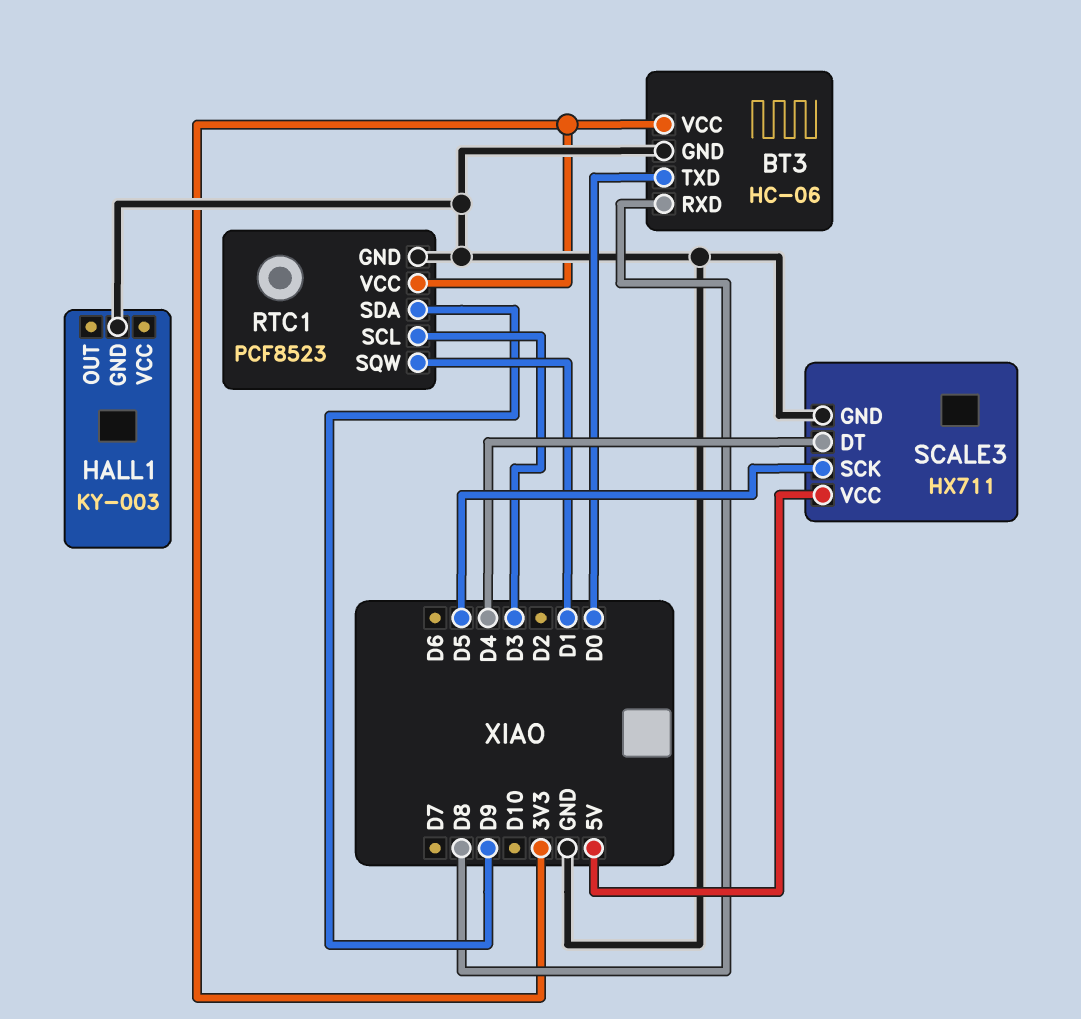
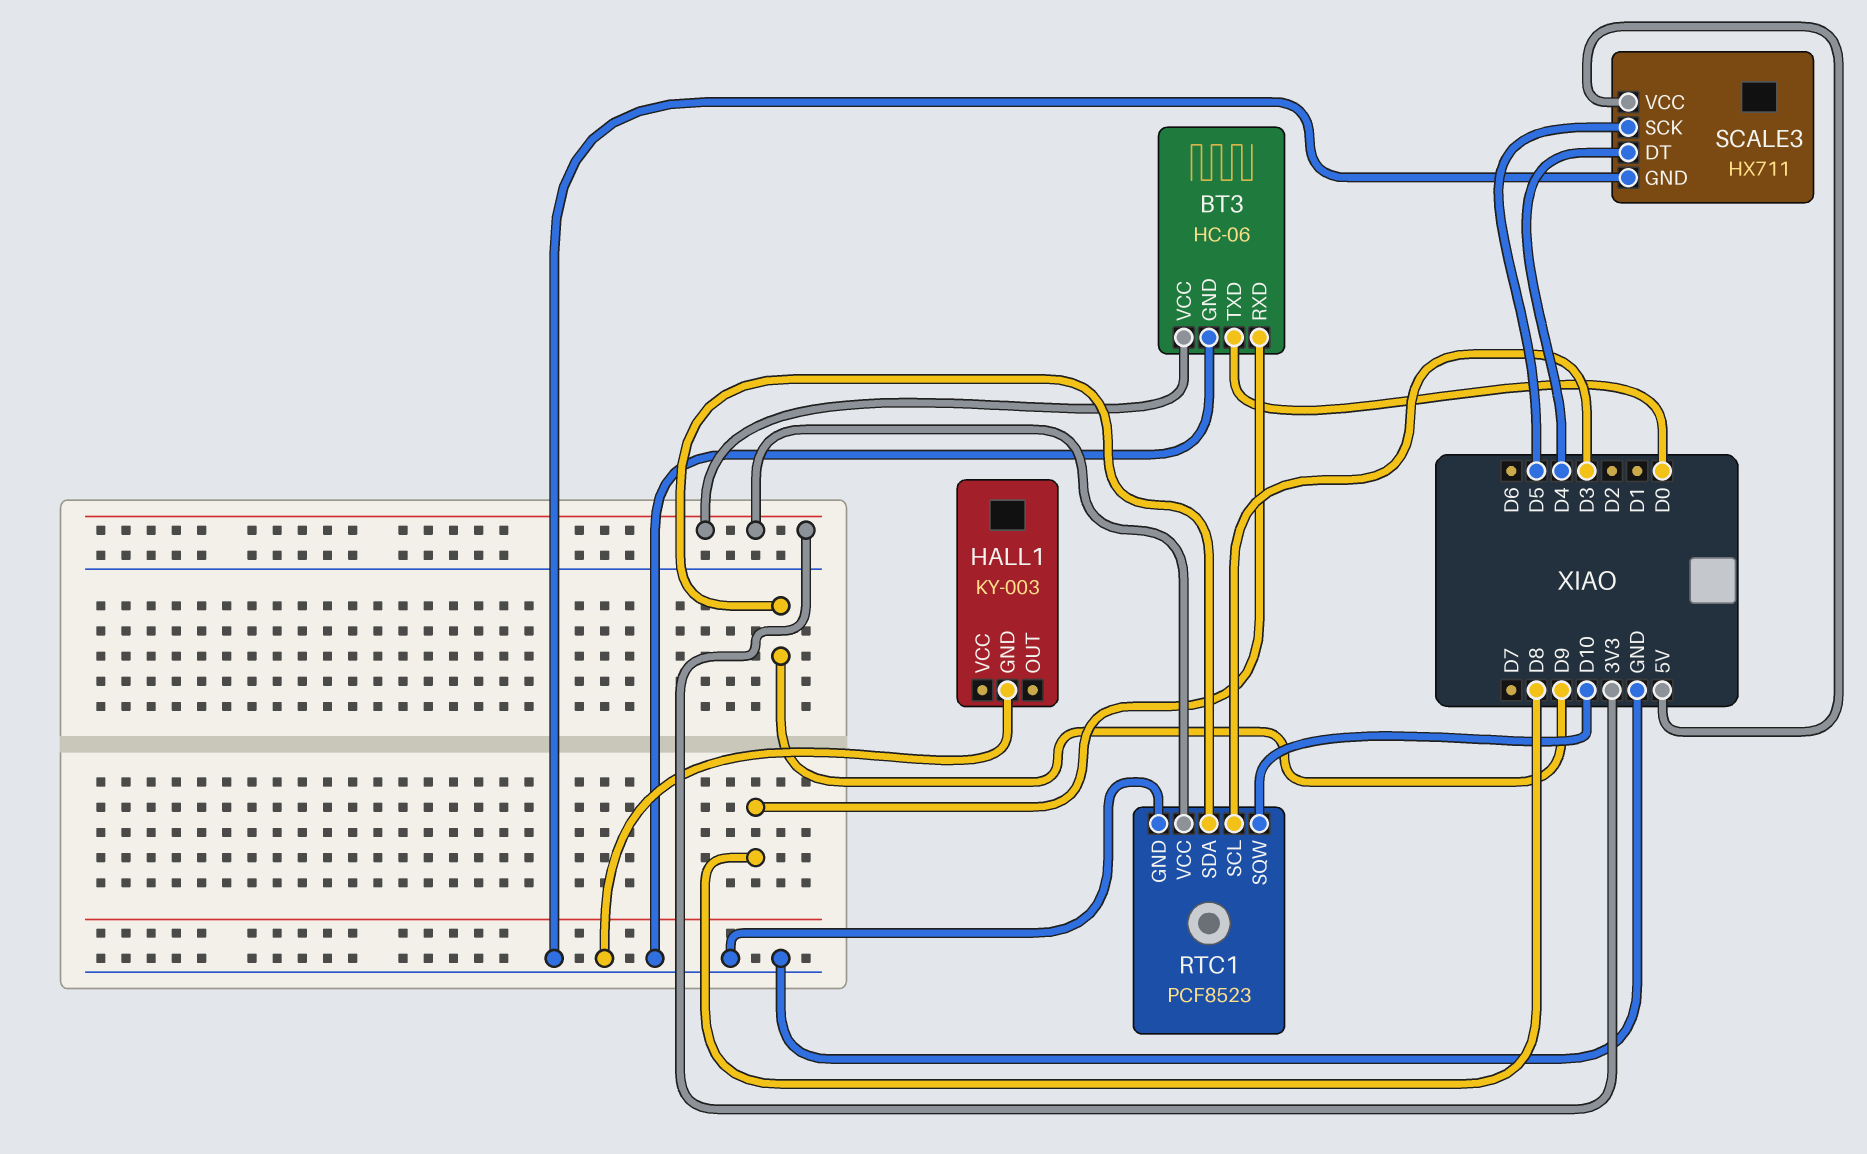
RTC1 pin SQW: D1 -> D10

